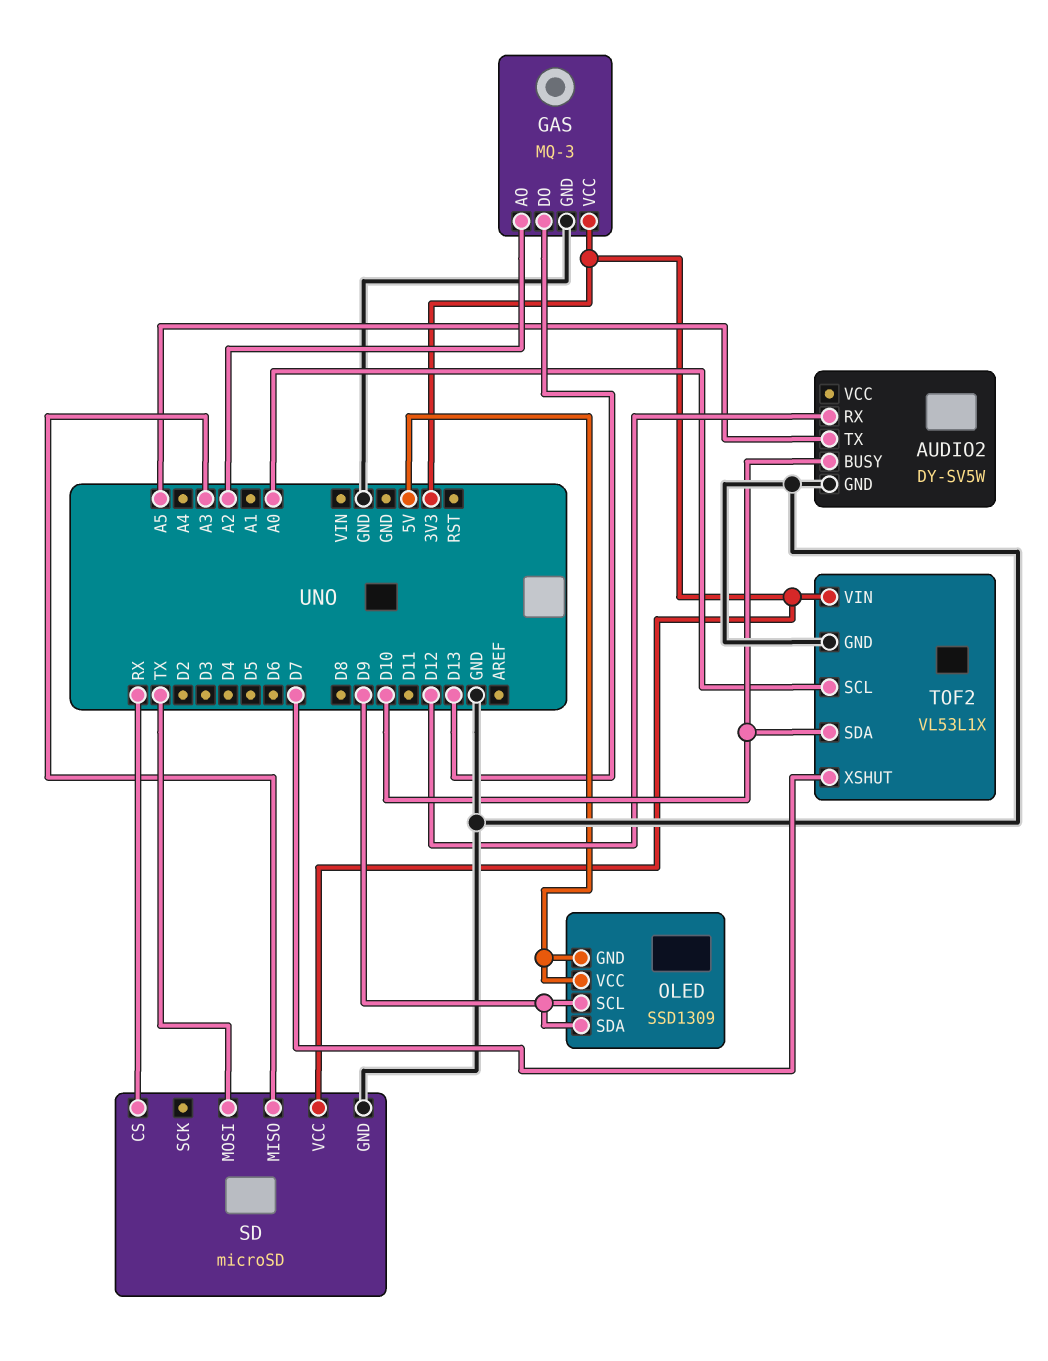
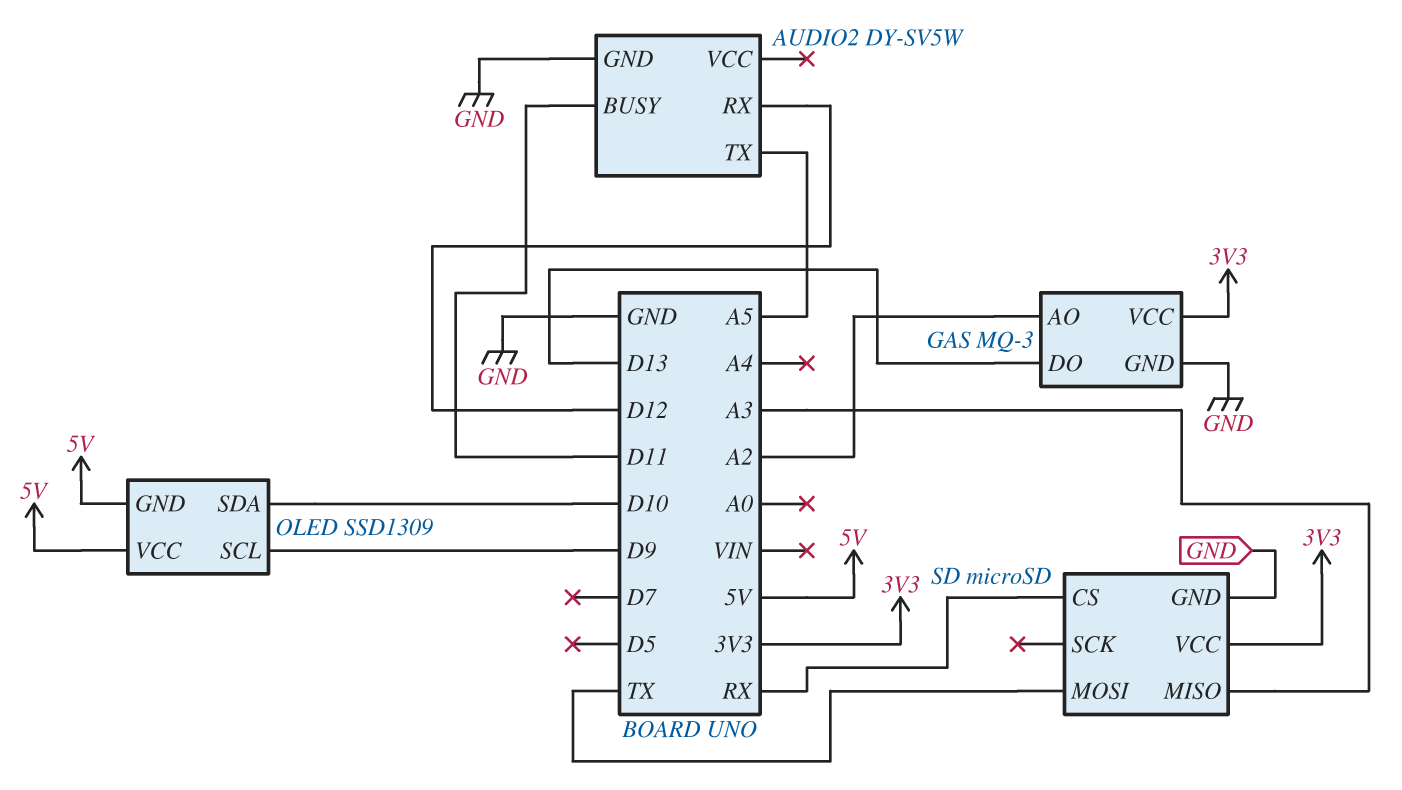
AUDIO2 pin BUSY: D10 -> D11
OLED pin SDA: D9 -> D10
TOF2: VL53L1X -> none
TOF2 pin GND: GND -> none
TOF2 pin SCL: A0 -> none
TOF2 pin SDA: D10 -> none
TOF2 pin VIN: 3V3 -> none
TOF2 pin XSHUT: D7 -> none

